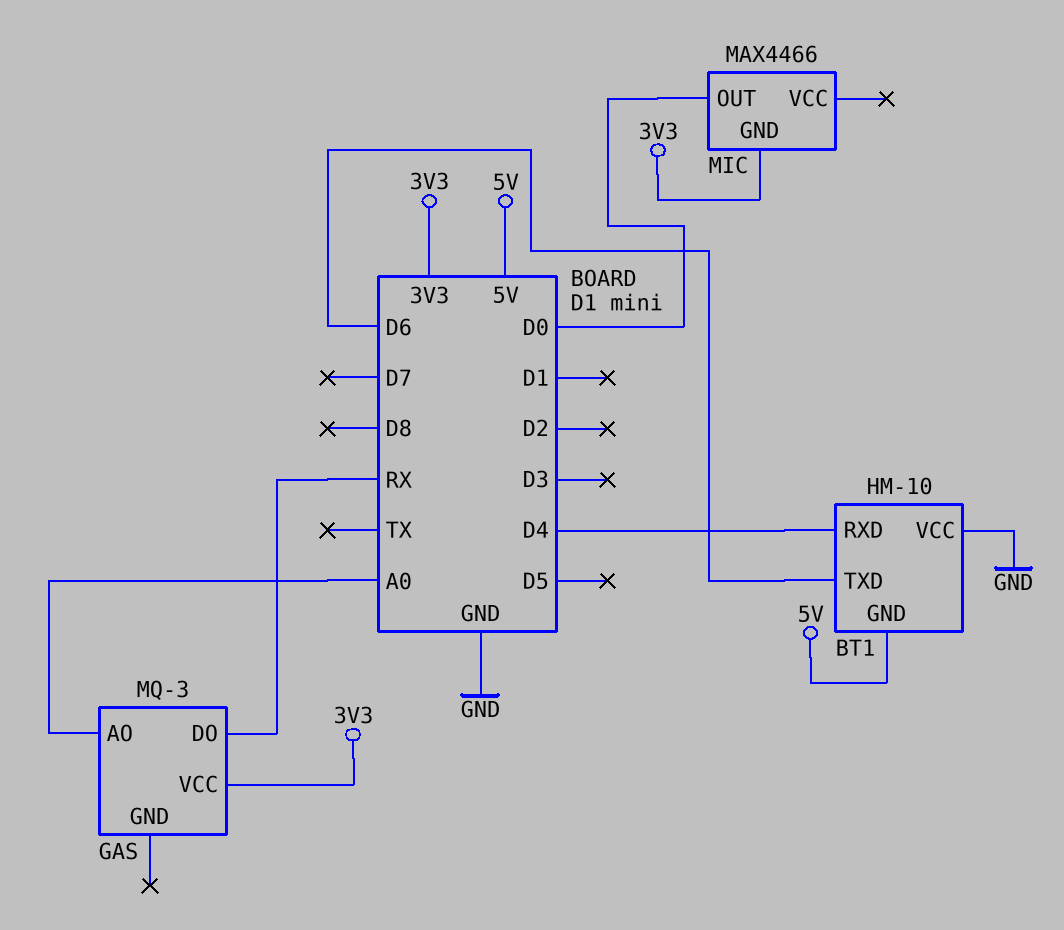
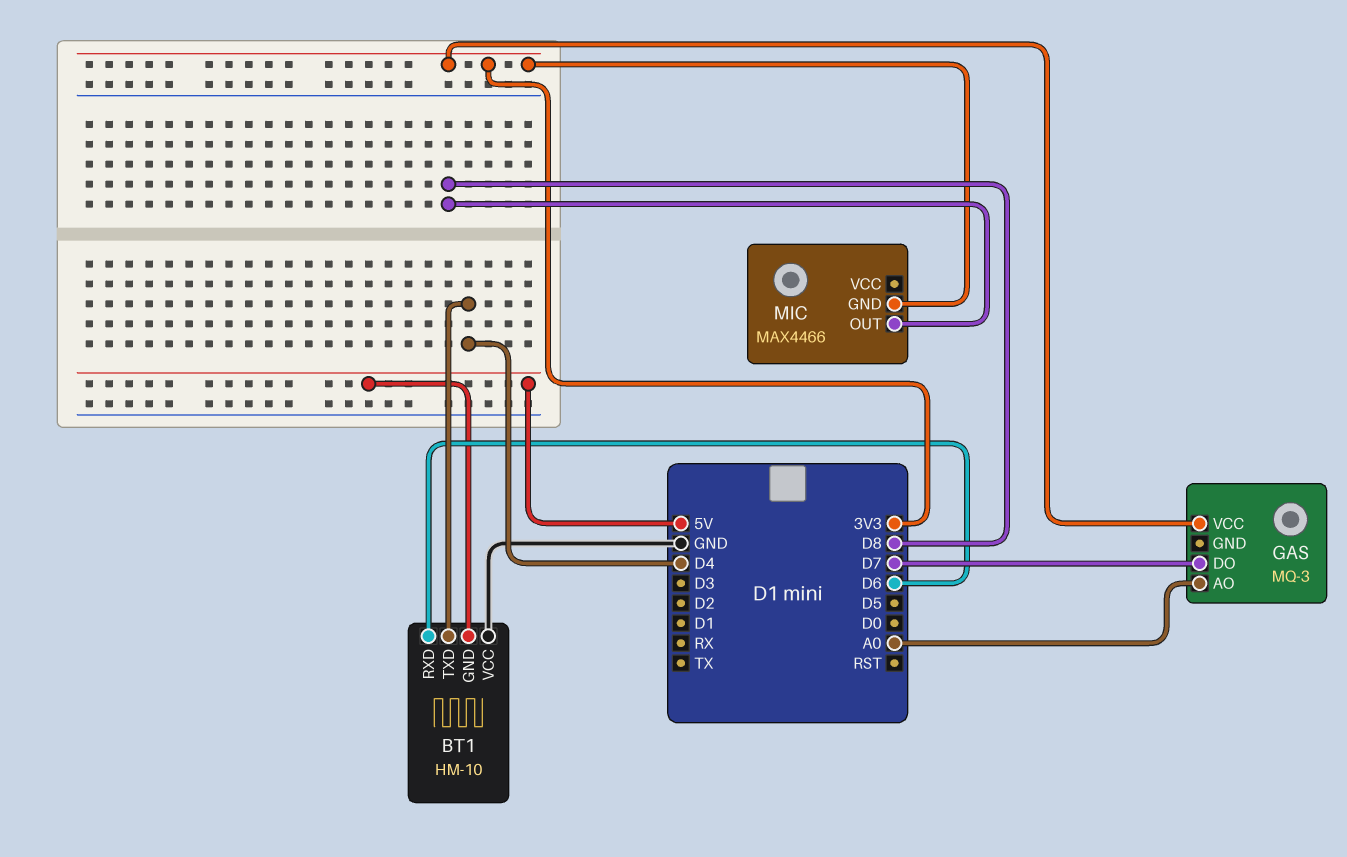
BT1 pin RXD: D4 -> D6
BT1 pin TXD: D6 -> D4
GAS pin DO: RX -> D7
MIC pin OUT: D0 -> D8

